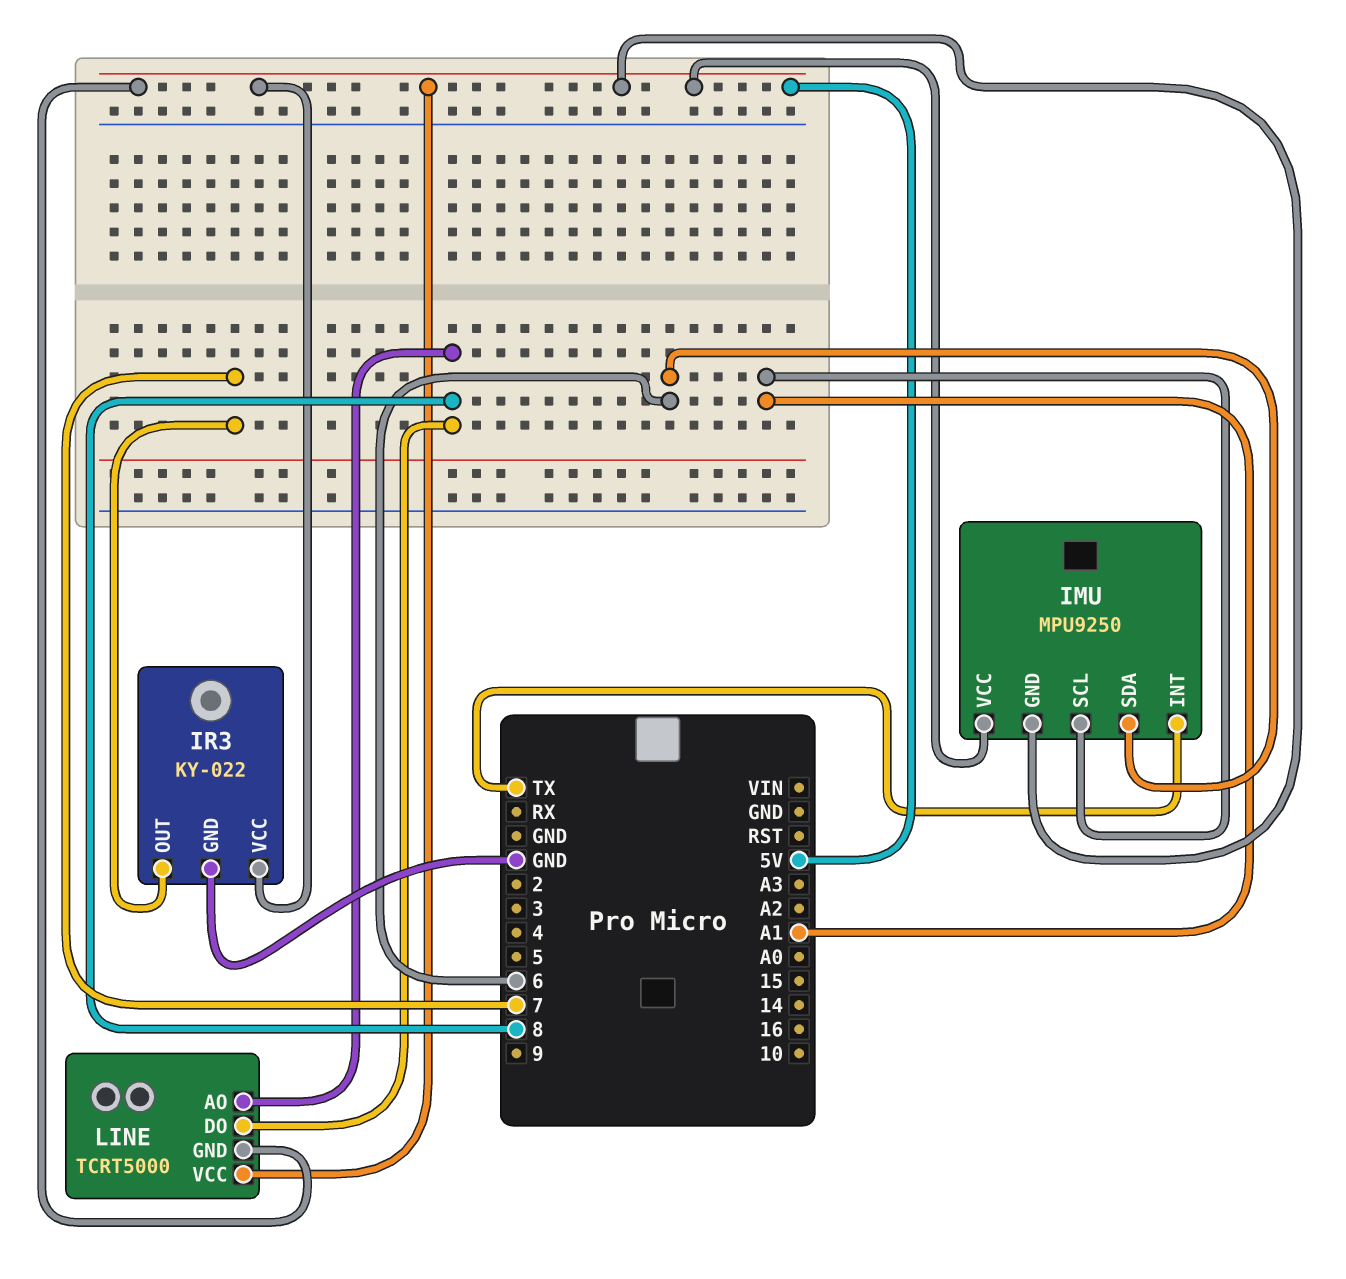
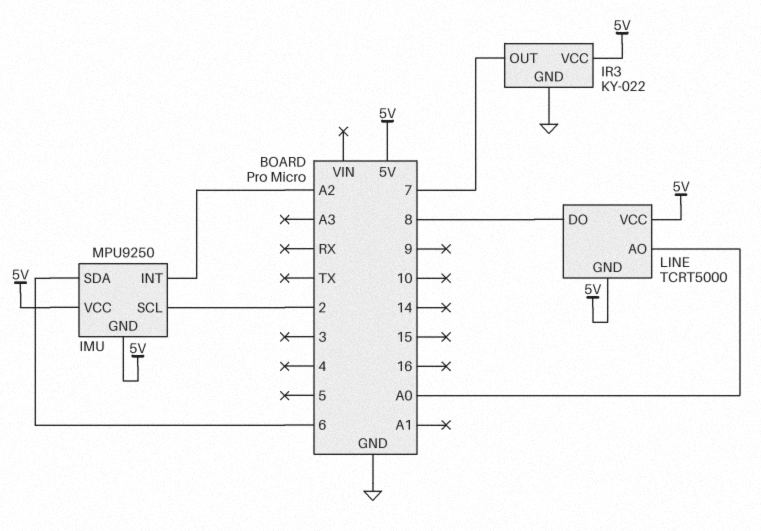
IMU pin INT: TX -> A2
IMU pin SCL: A1 -> 2
LINE pin AO: 8 -> A0

